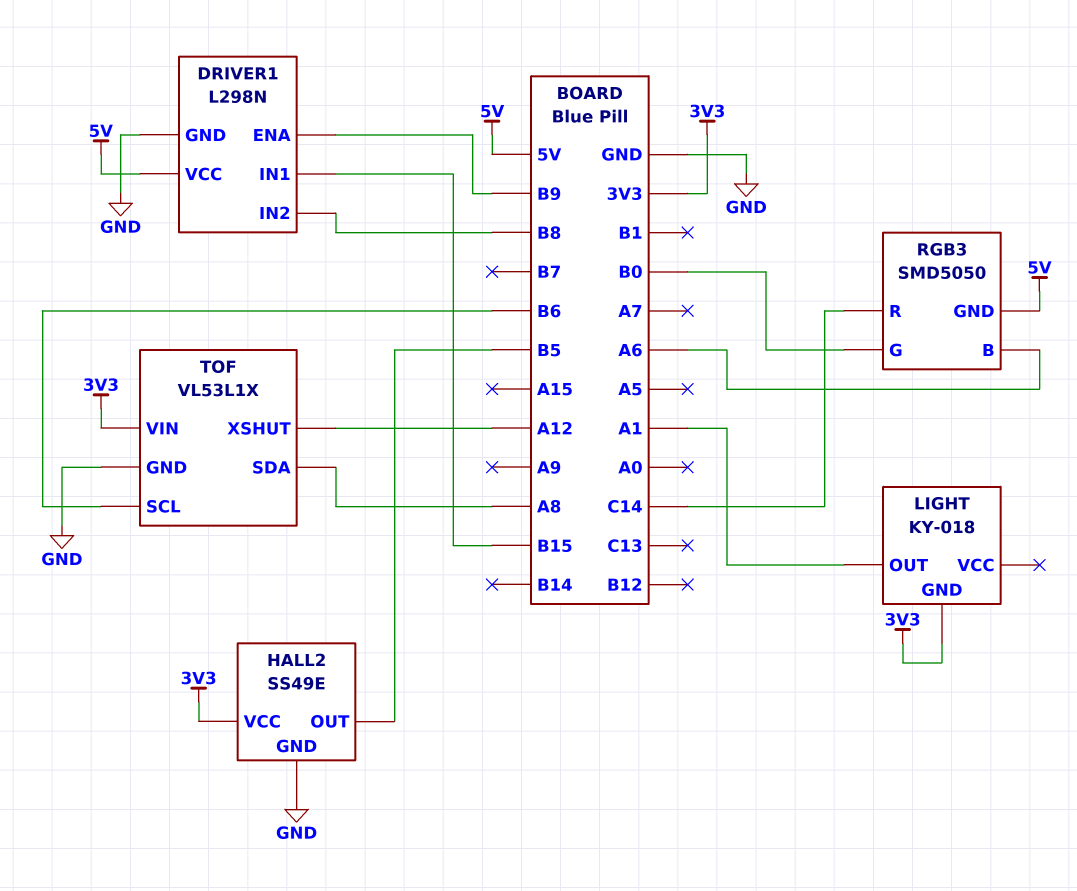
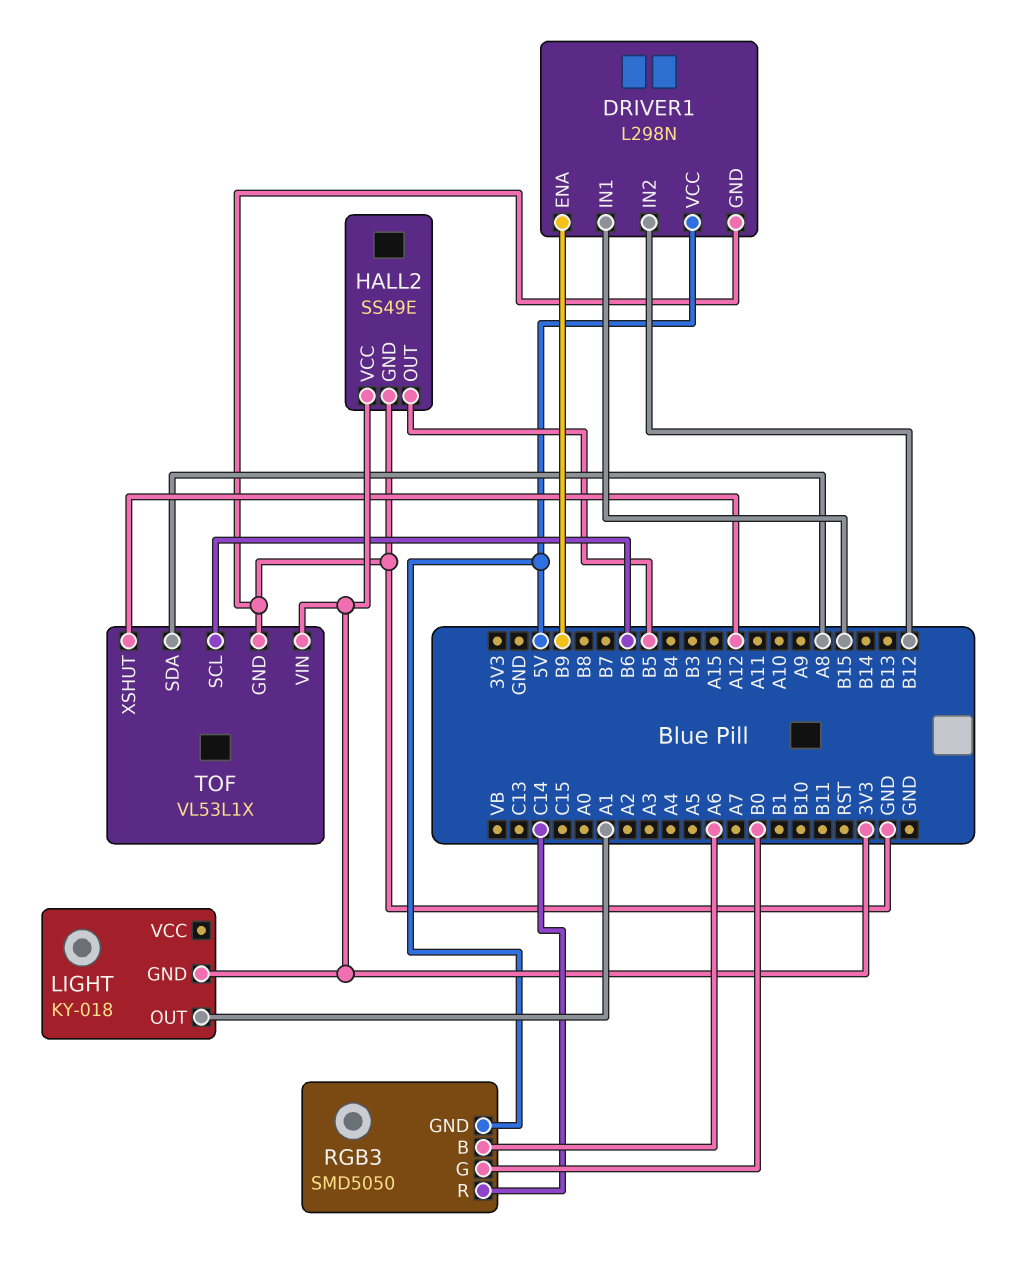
DRIVER1 pin IN2: B8 -> B12

